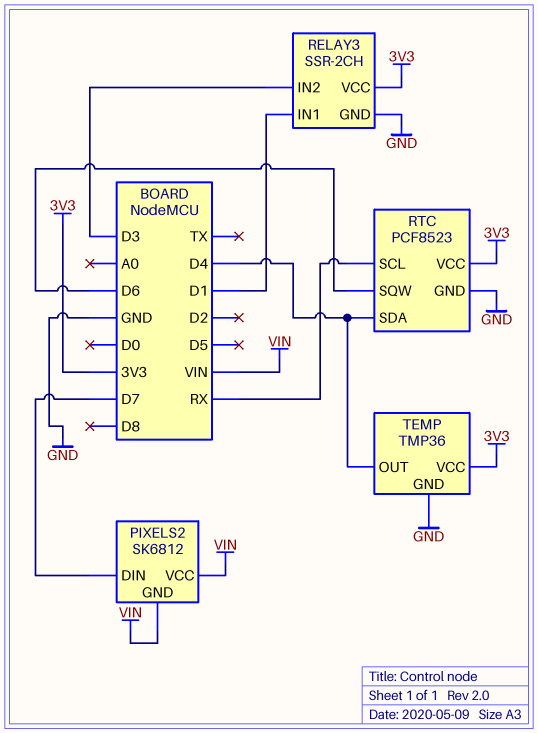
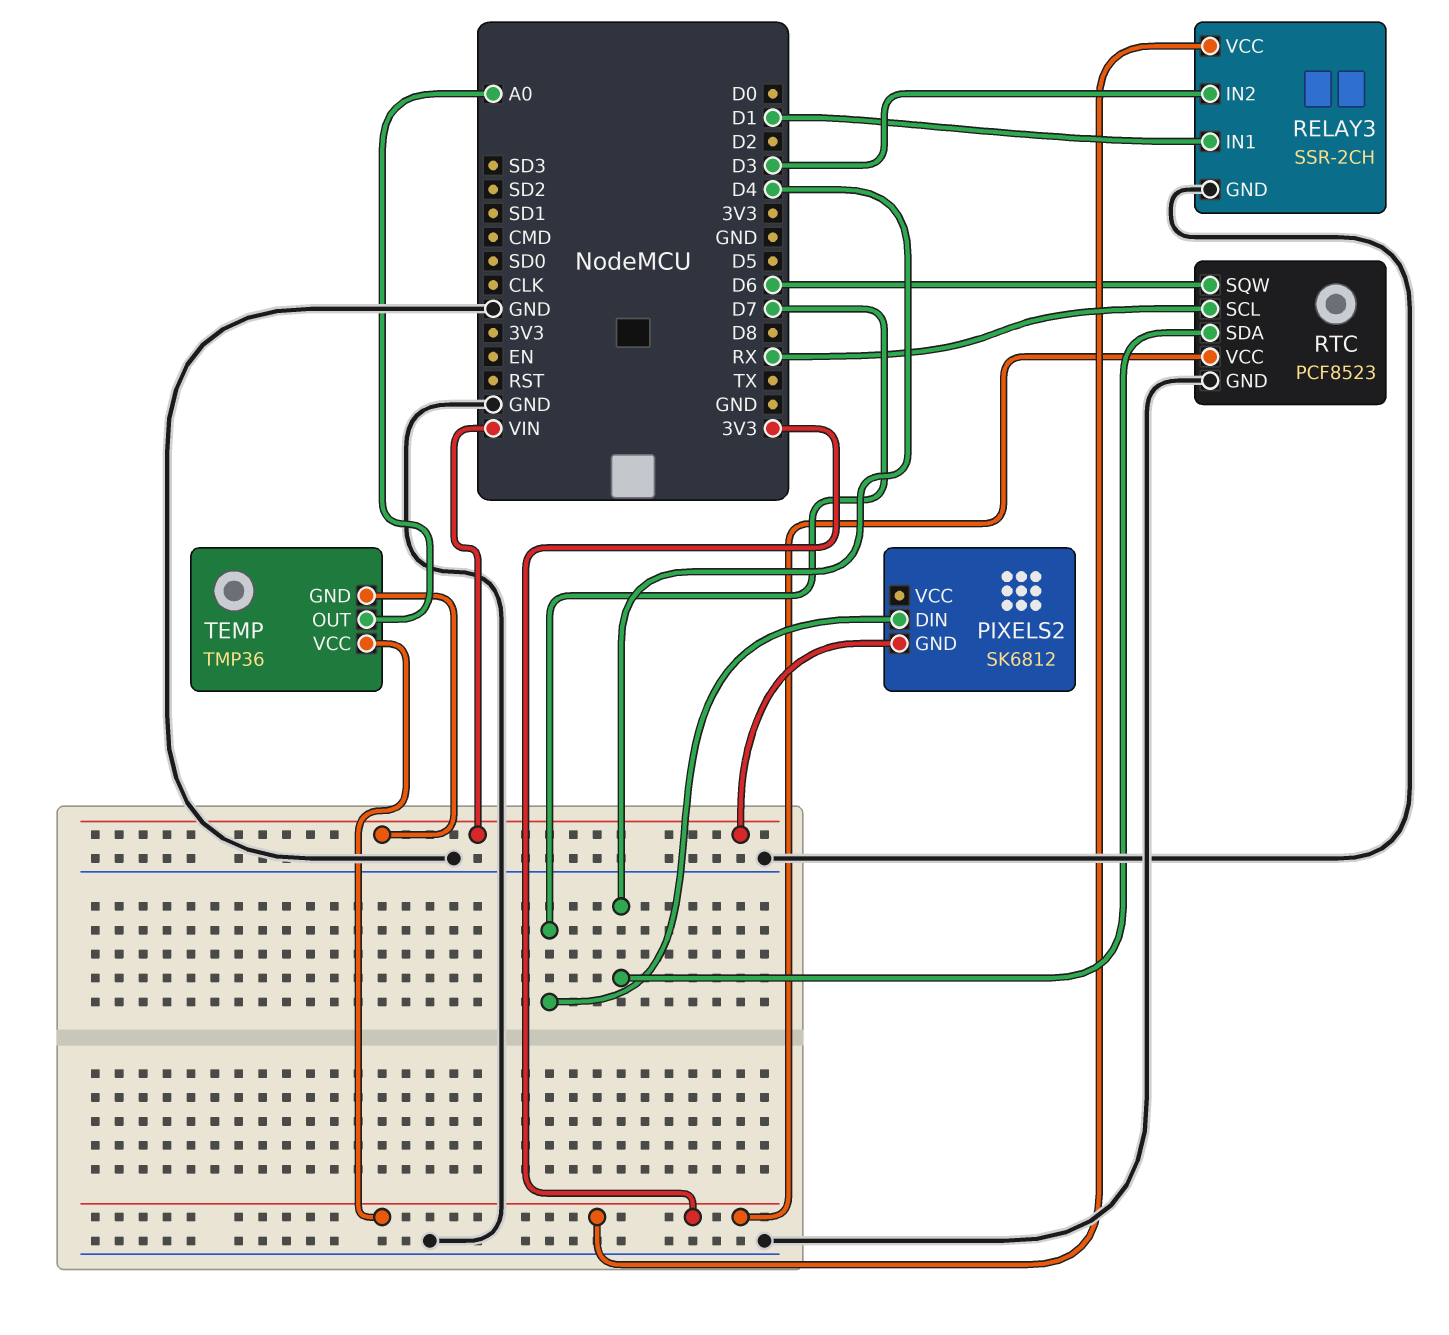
PIXELS2 pin VCC: VIN -> none
TEMP pin GND: GND -> VIN
TEMP pin OUT: D4 -> A0

